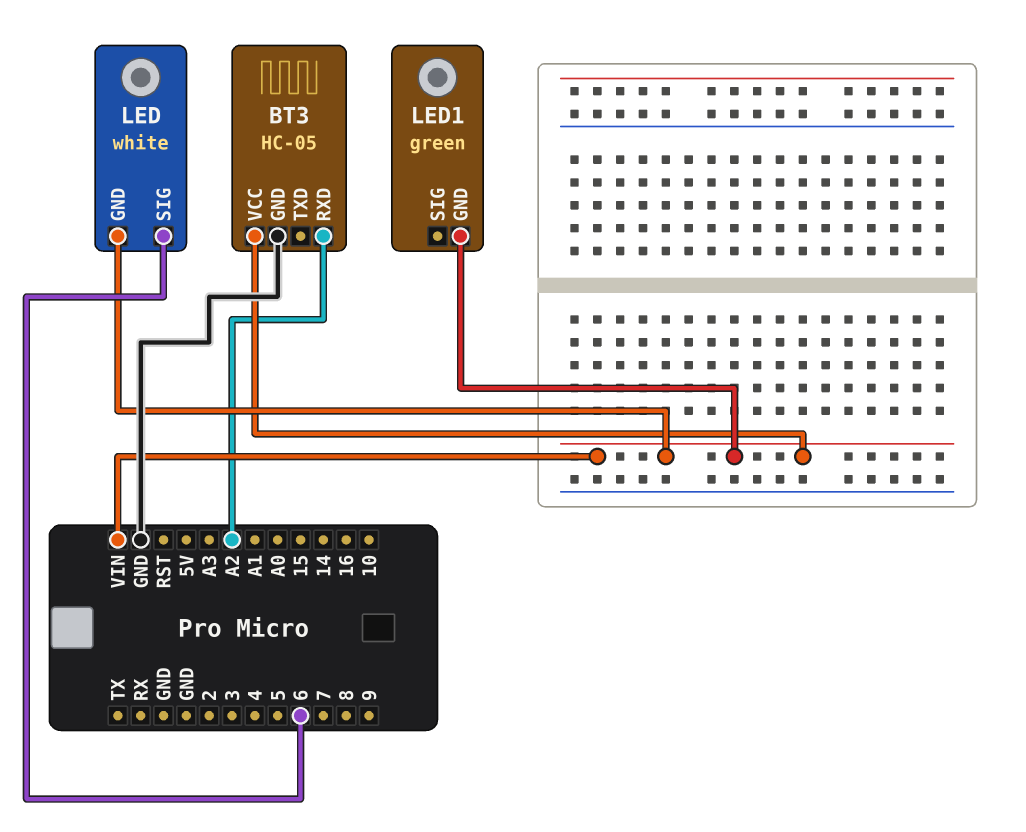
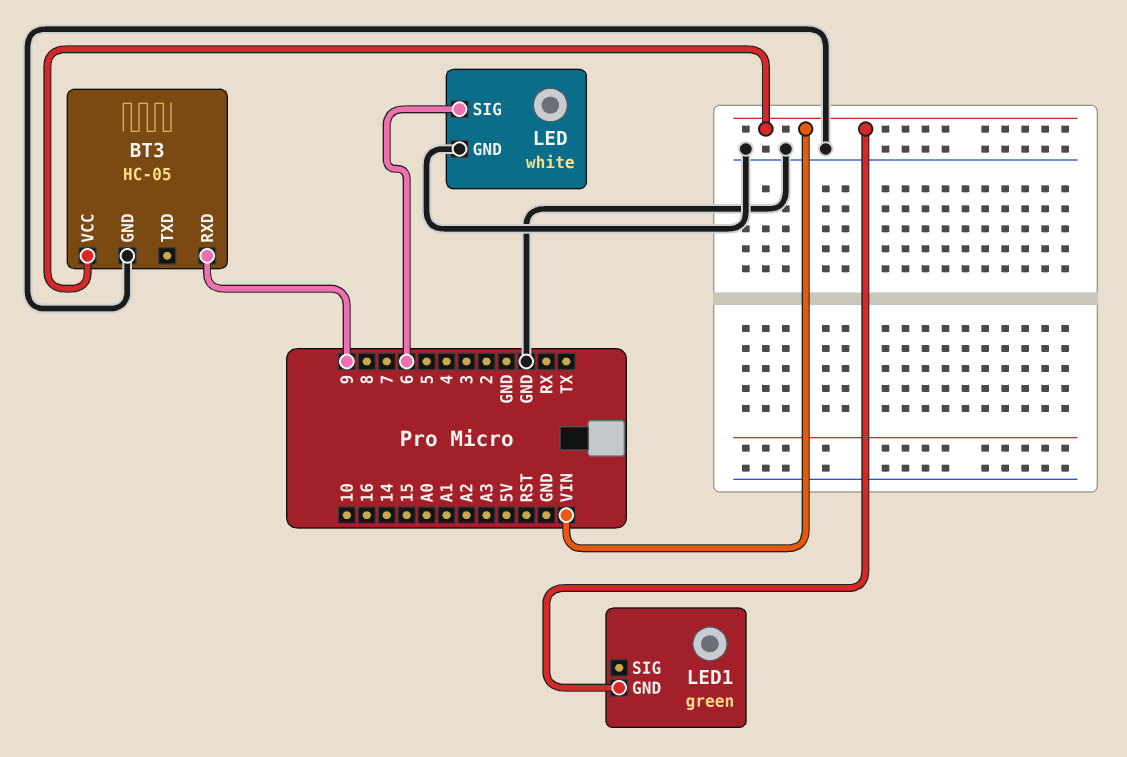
BT3 pin RXD: A2 -> 9
LED pin GND: VIN -> GND

